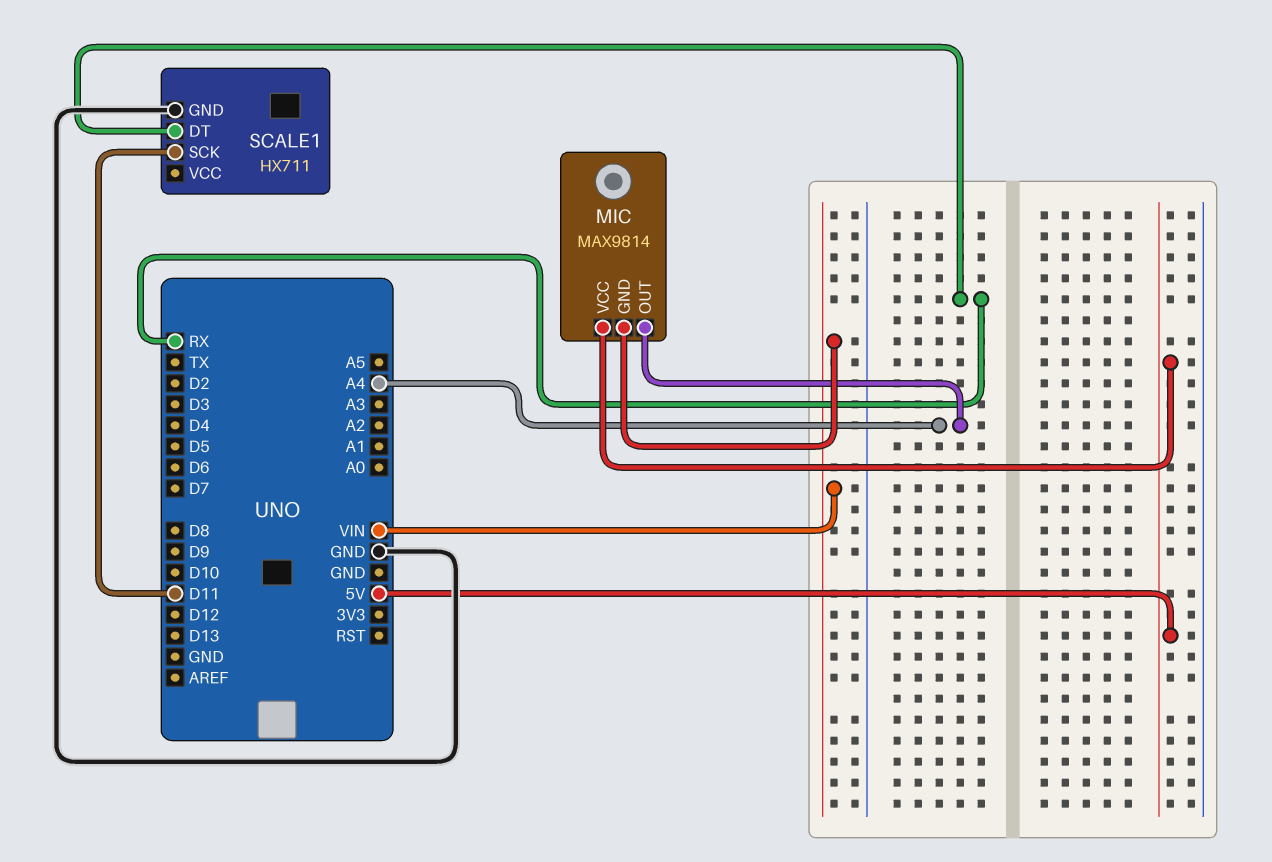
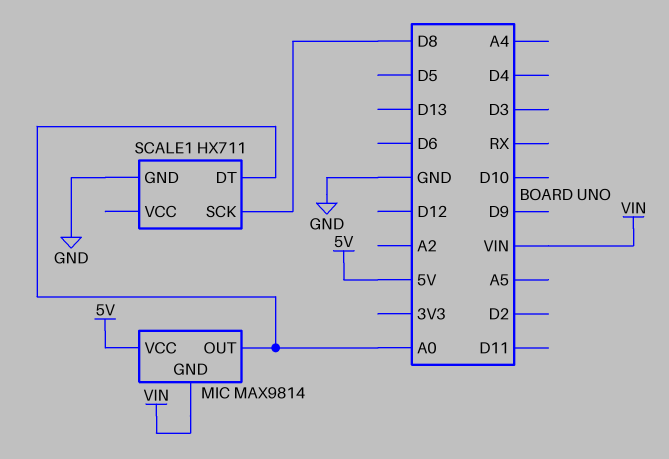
MIC pin OUT: A4 -> A0
SCALE1 pin DT: RX -> A0
SCALE1 pin SCK: D11 -> D8

